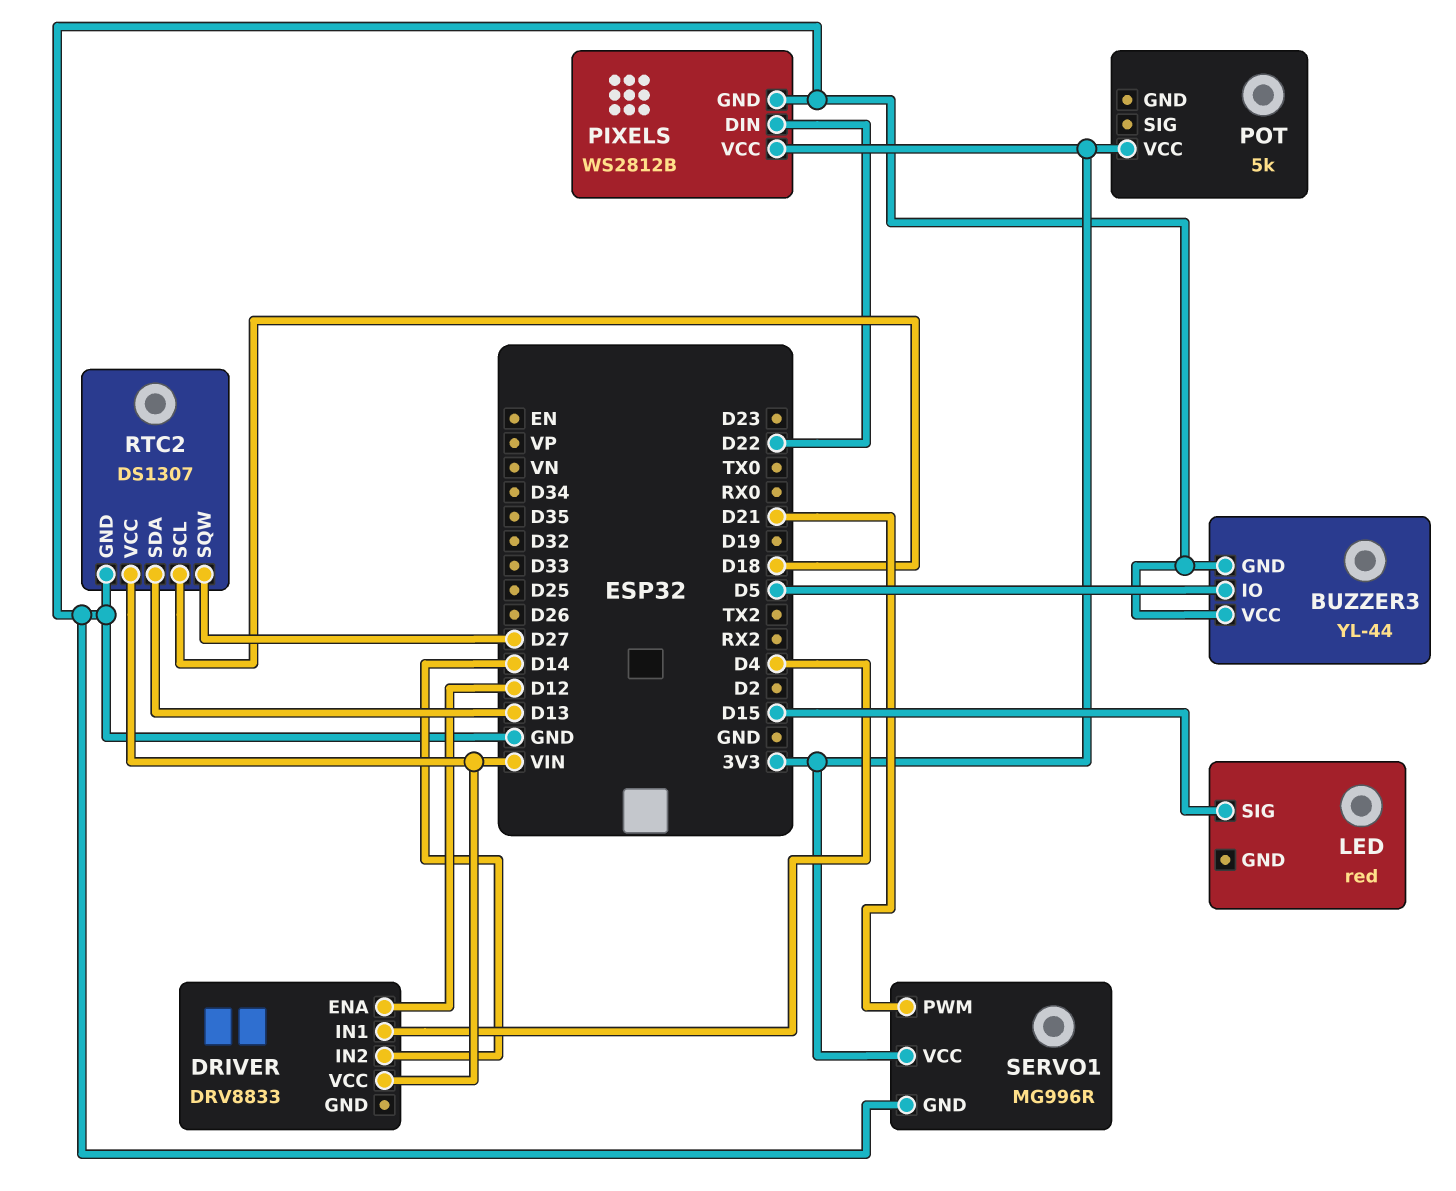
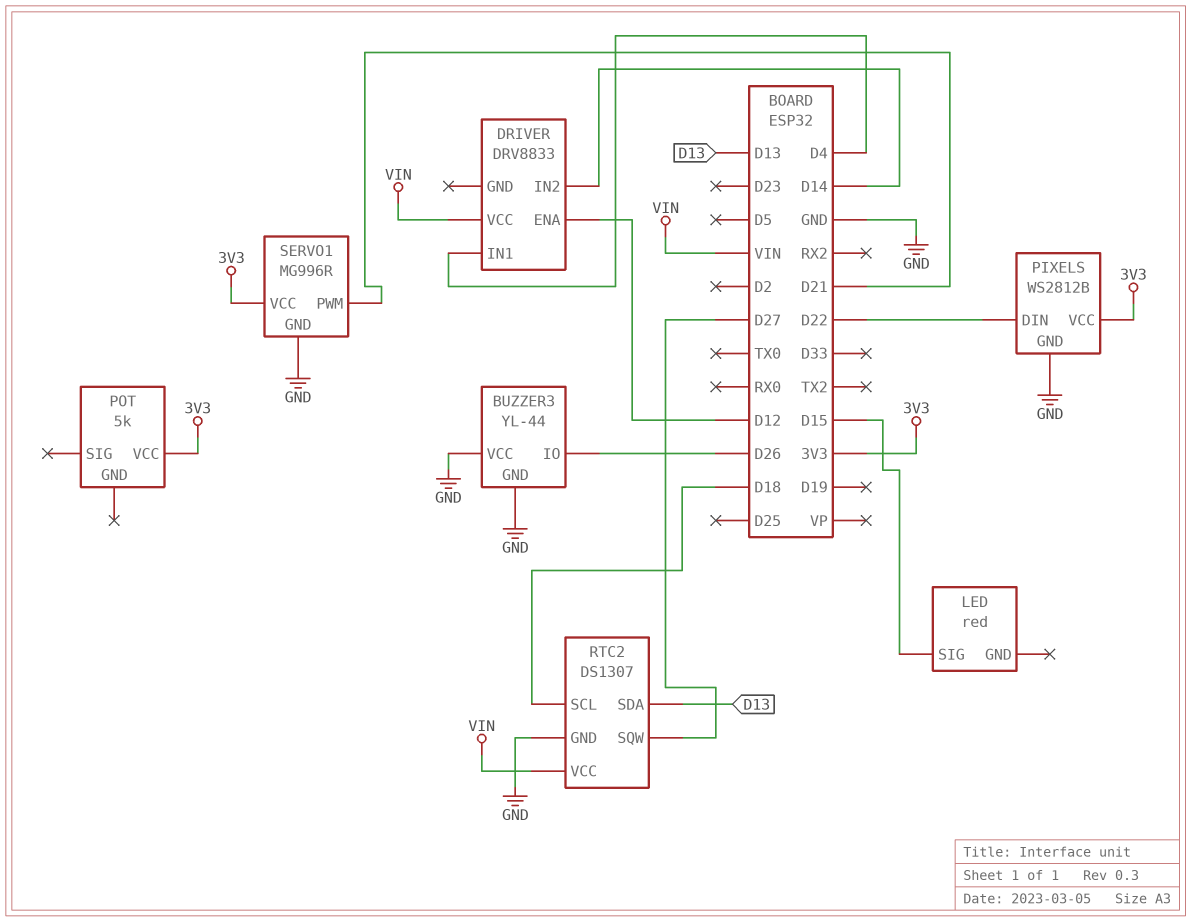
BUZZER3 pin IO: D5 -> D26

